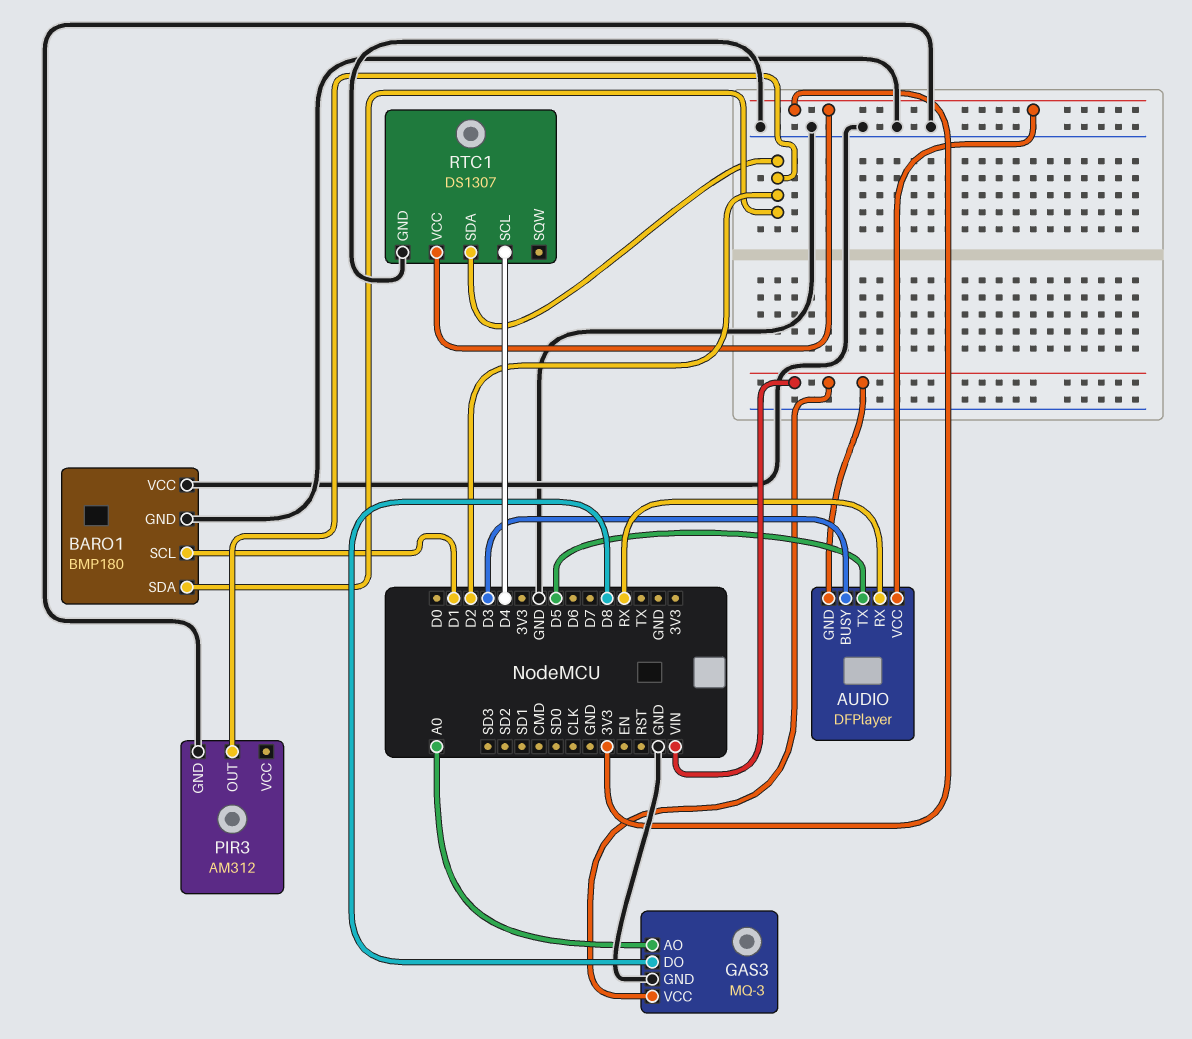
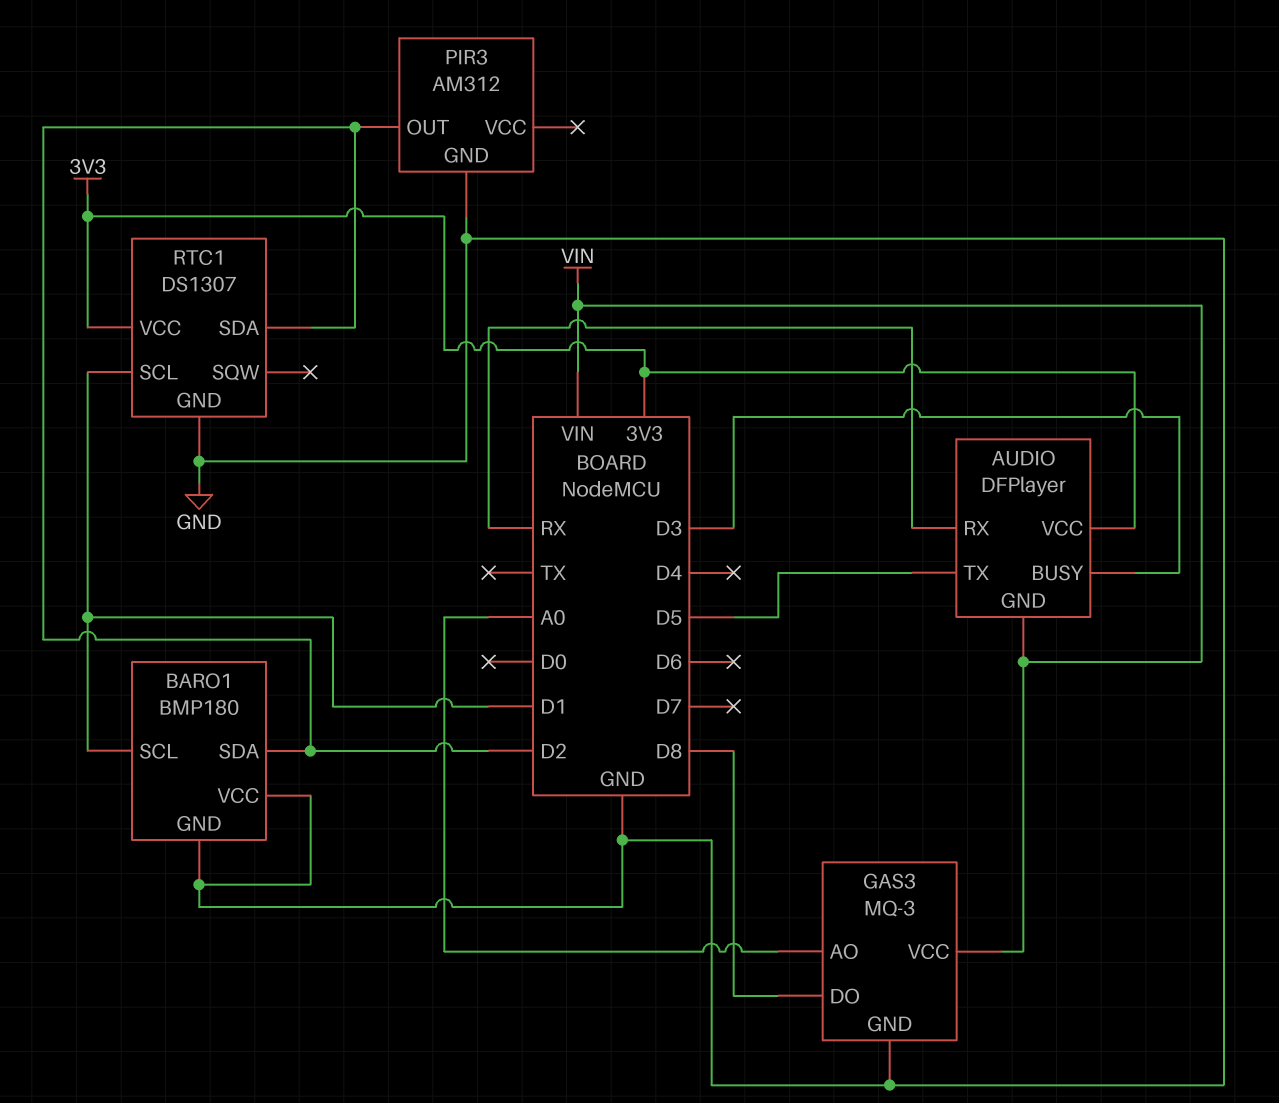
RTC1 pin SCL: D4 -> D1

